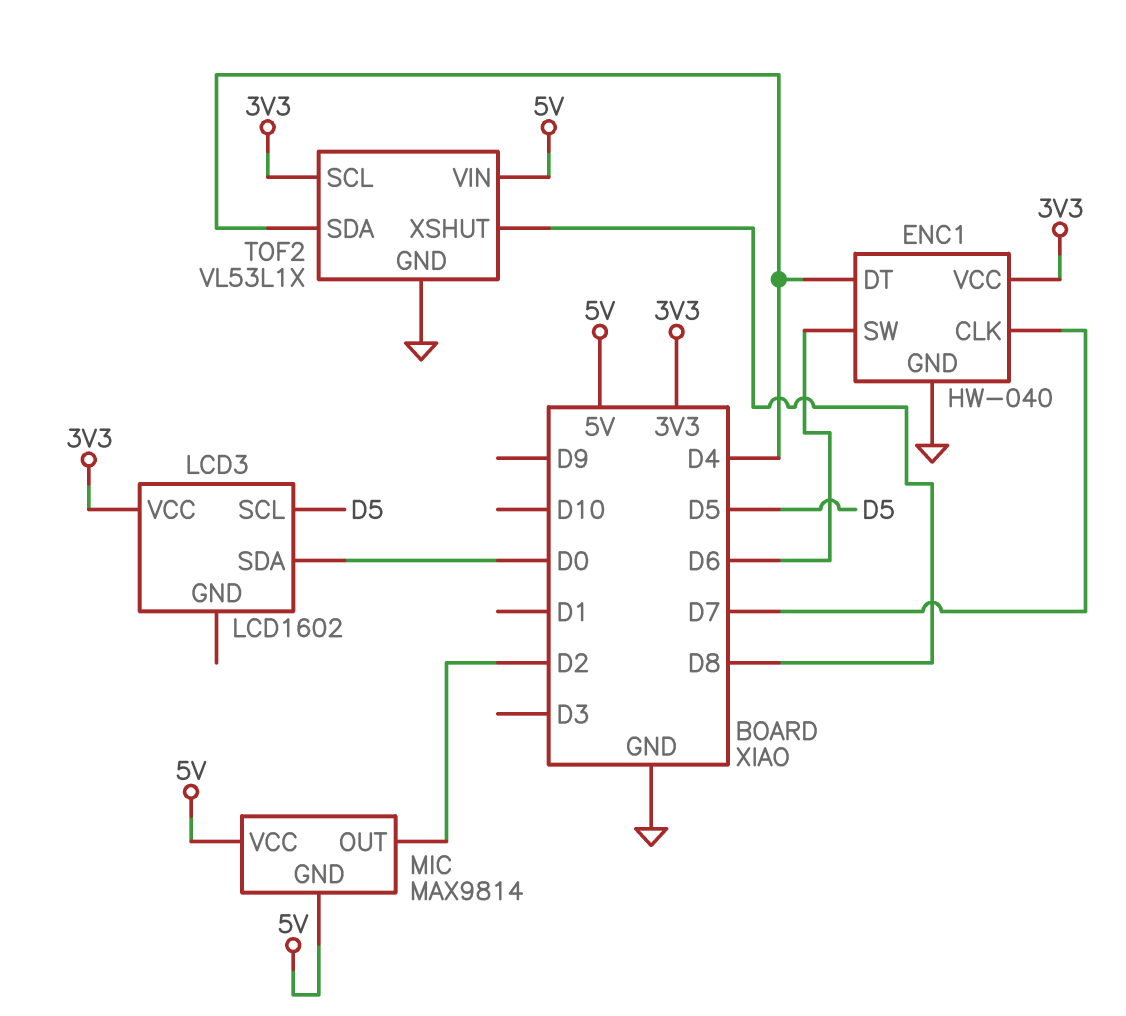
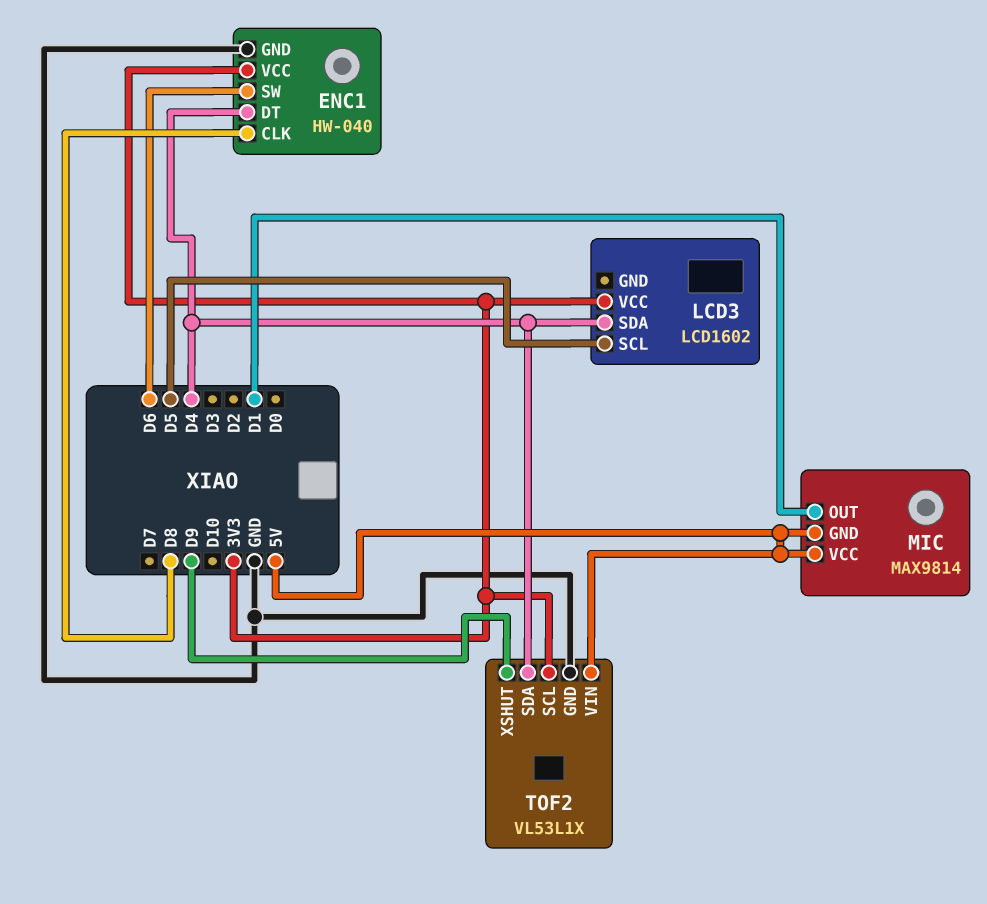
ENC1 pin CLK: D7 -> D8
LCD3 pin SDA: D0 -> D4
MIC pin OUT: D2 -> D1
TOF2 pin XSHUT: D8 -> D9

